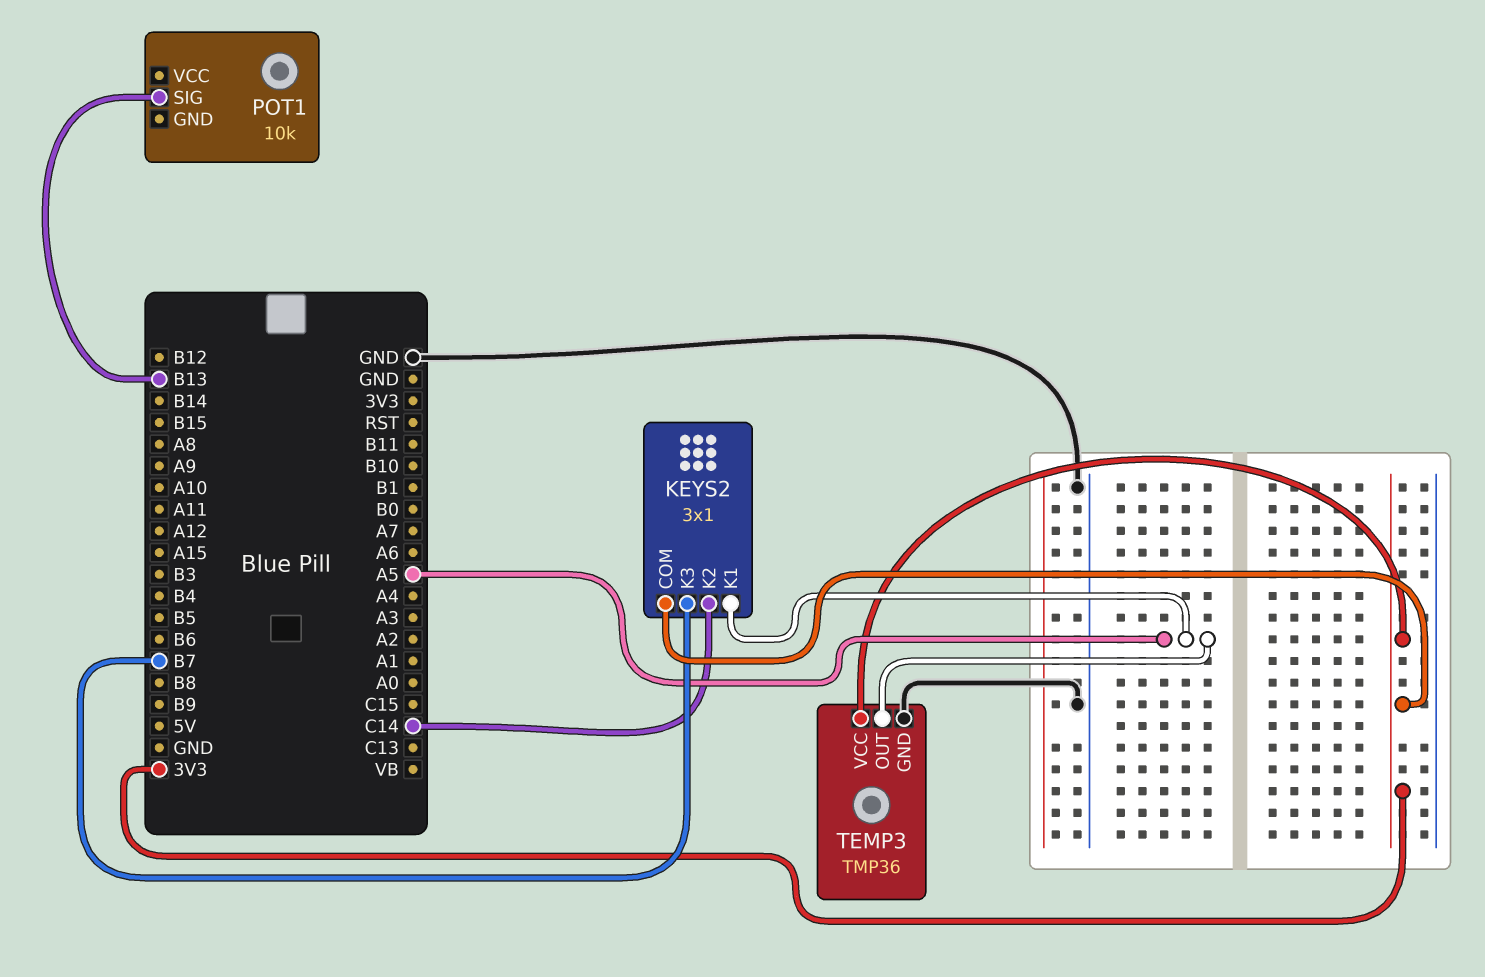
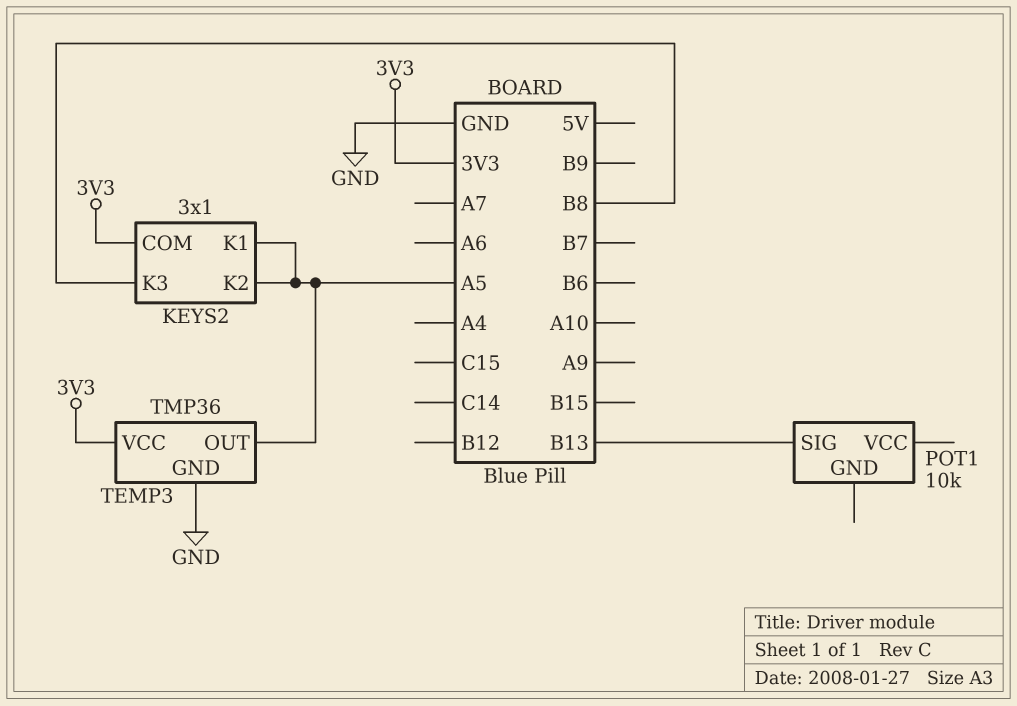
KEYS2 pin K2: C14 -> A5
KEYS2 pin K3: B7 -> B8

